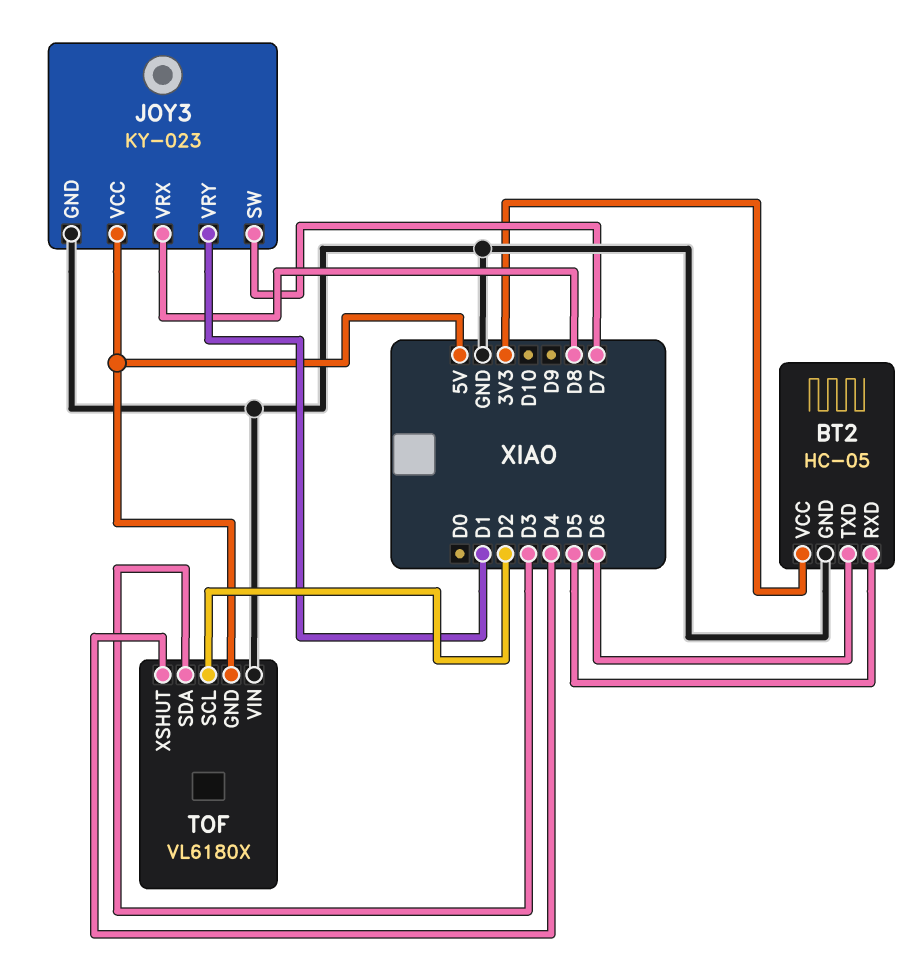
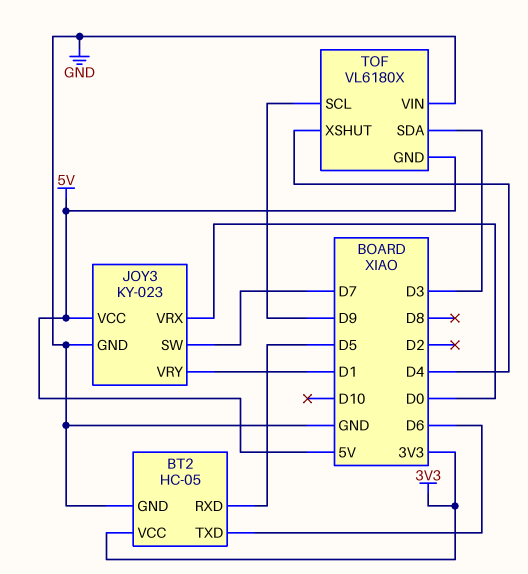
JOY3 pin VRX: D8 -> D0
TOF pin SCL: D2 -> D9

